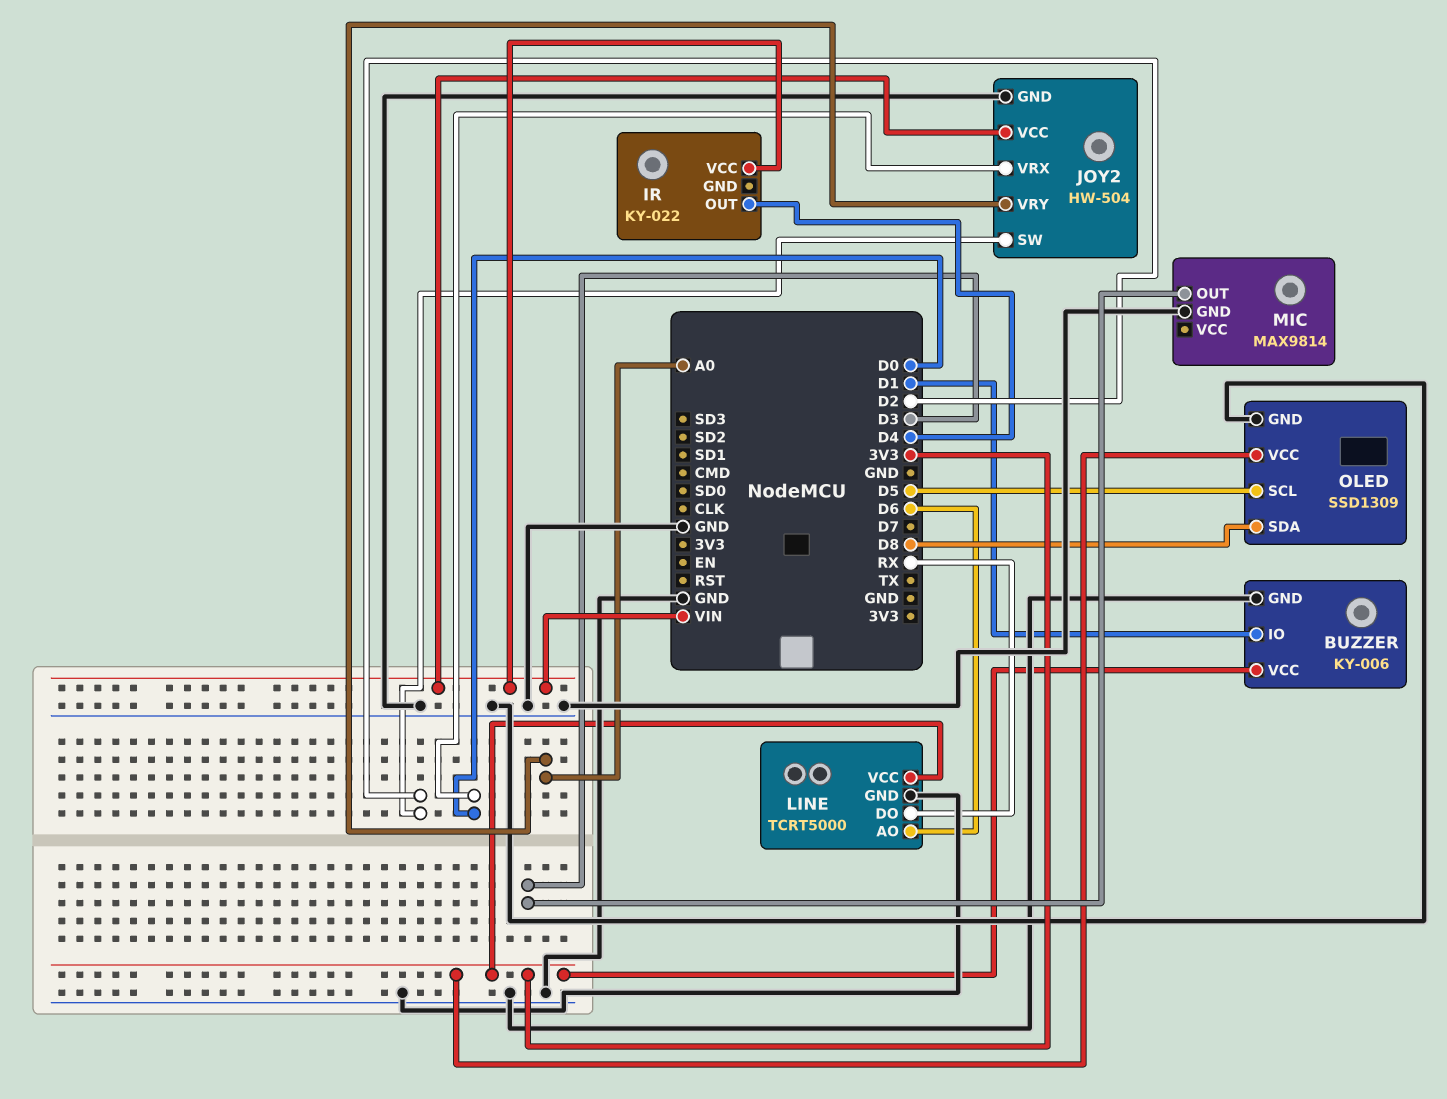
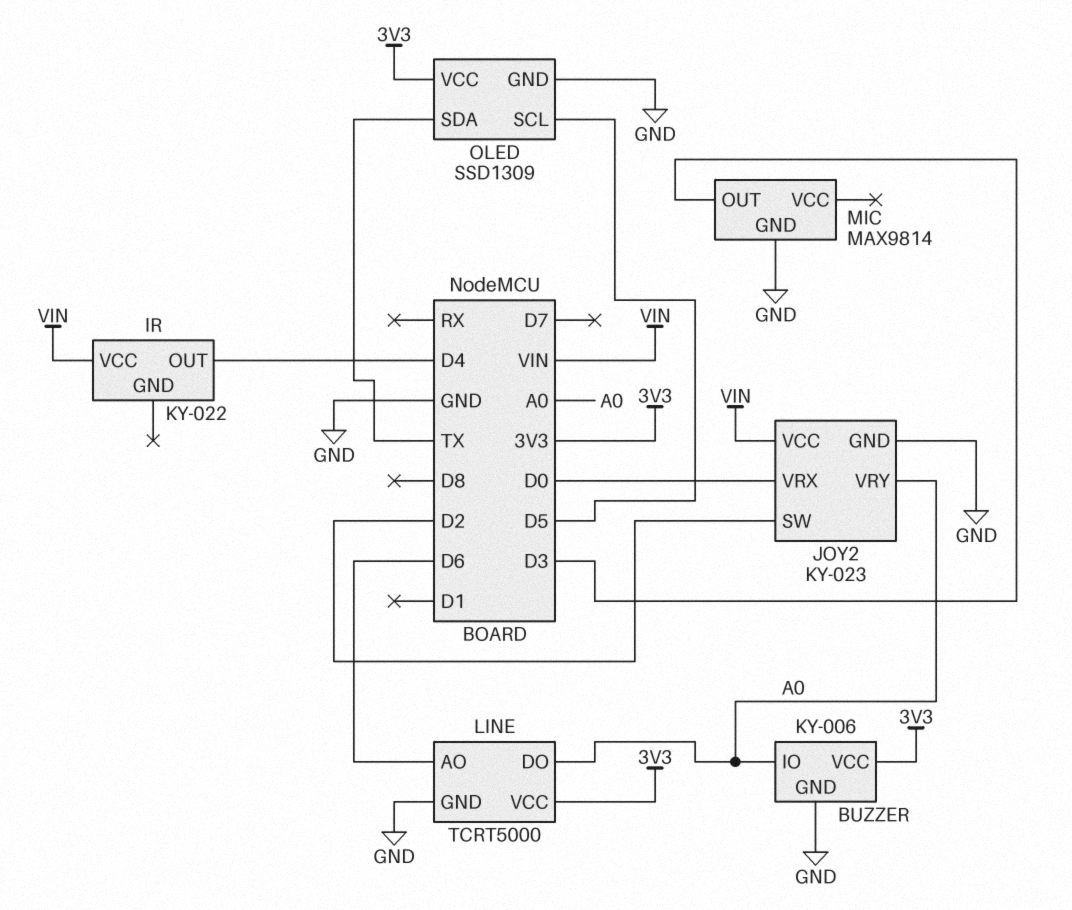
BUZZER pin IO: D1 -> A0
JOY2: HW-504 -> KY-023
LINE pin DO: RX -> A0
OLED pin SDA: D8 -> TX

